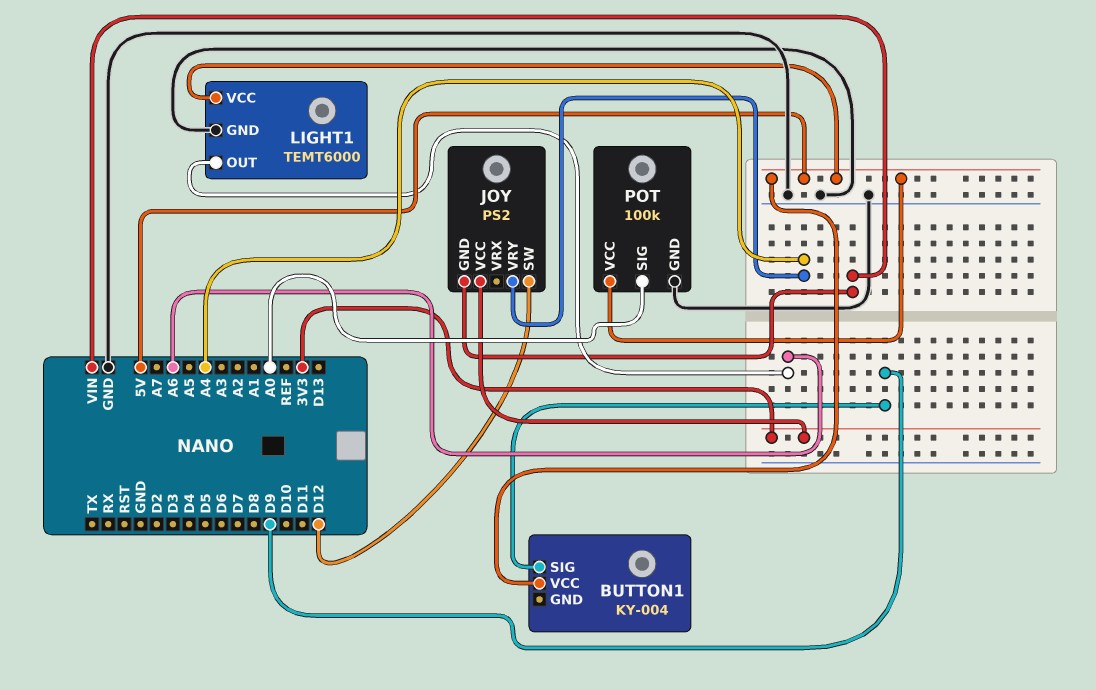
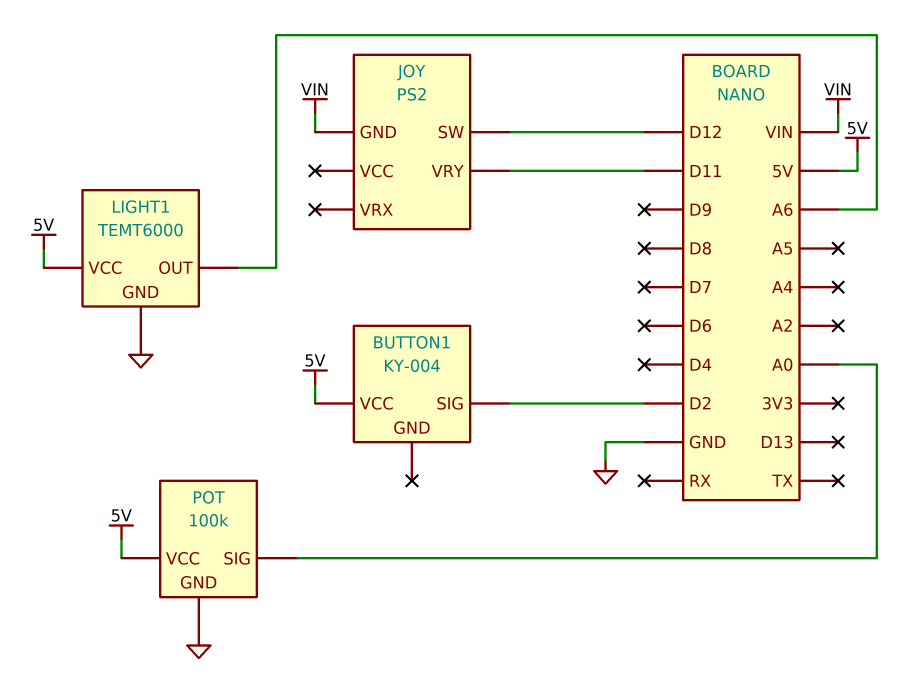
BUTTON1 pin SIG: D9 -> D2
JOY pin VCC: 3V3 -> none
JOY pin VRY: A4 -> D11

